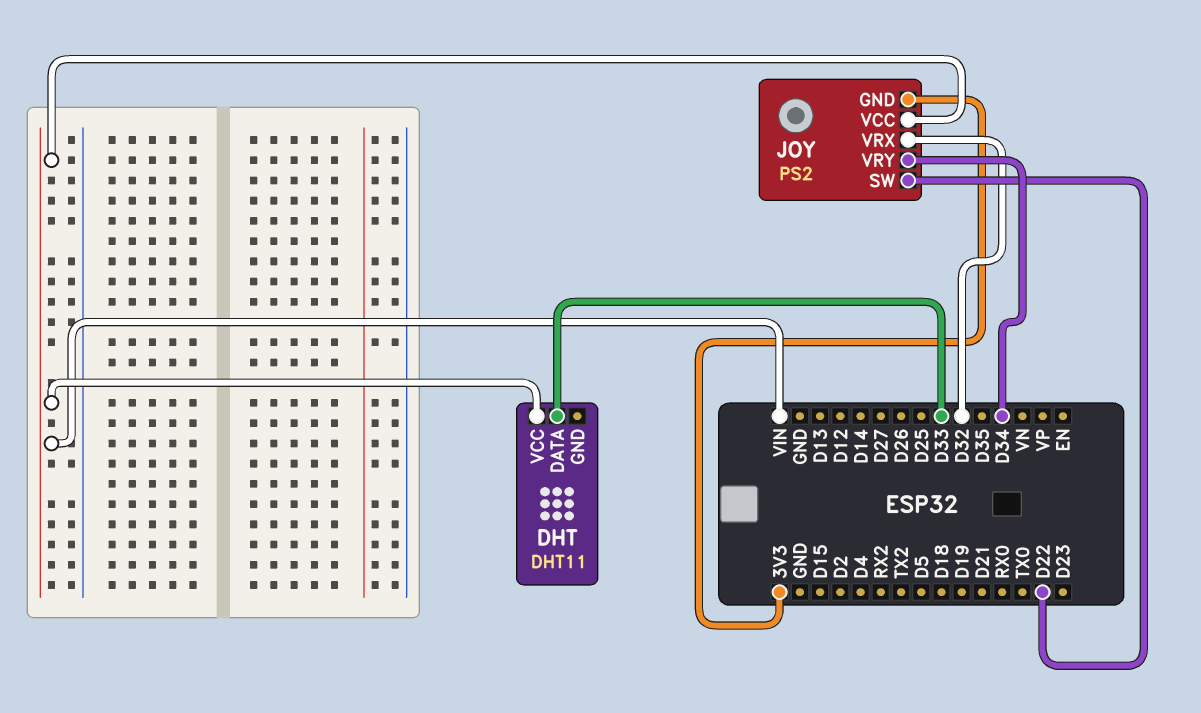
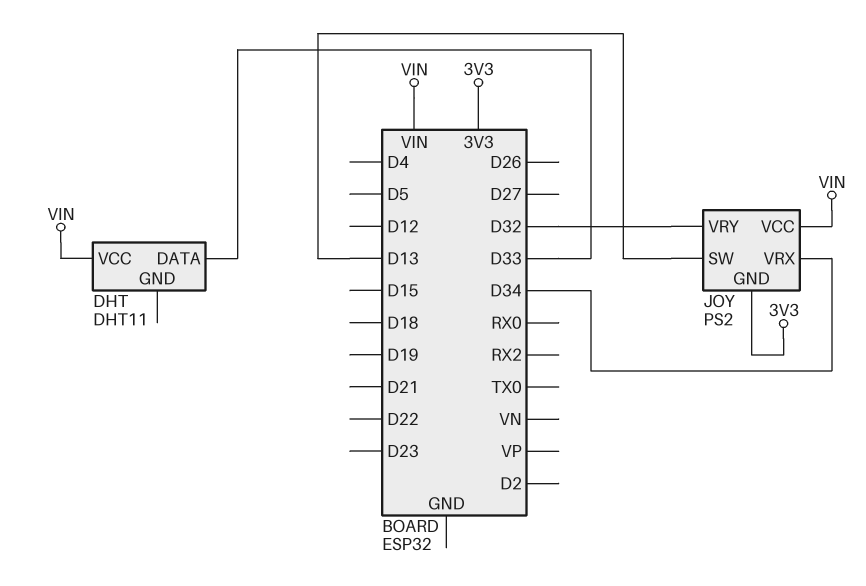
JOY pin SW: D22 -> D13
JOY pin VRX: D32 -> D34
JOY pin VRY: D34 -> D32

